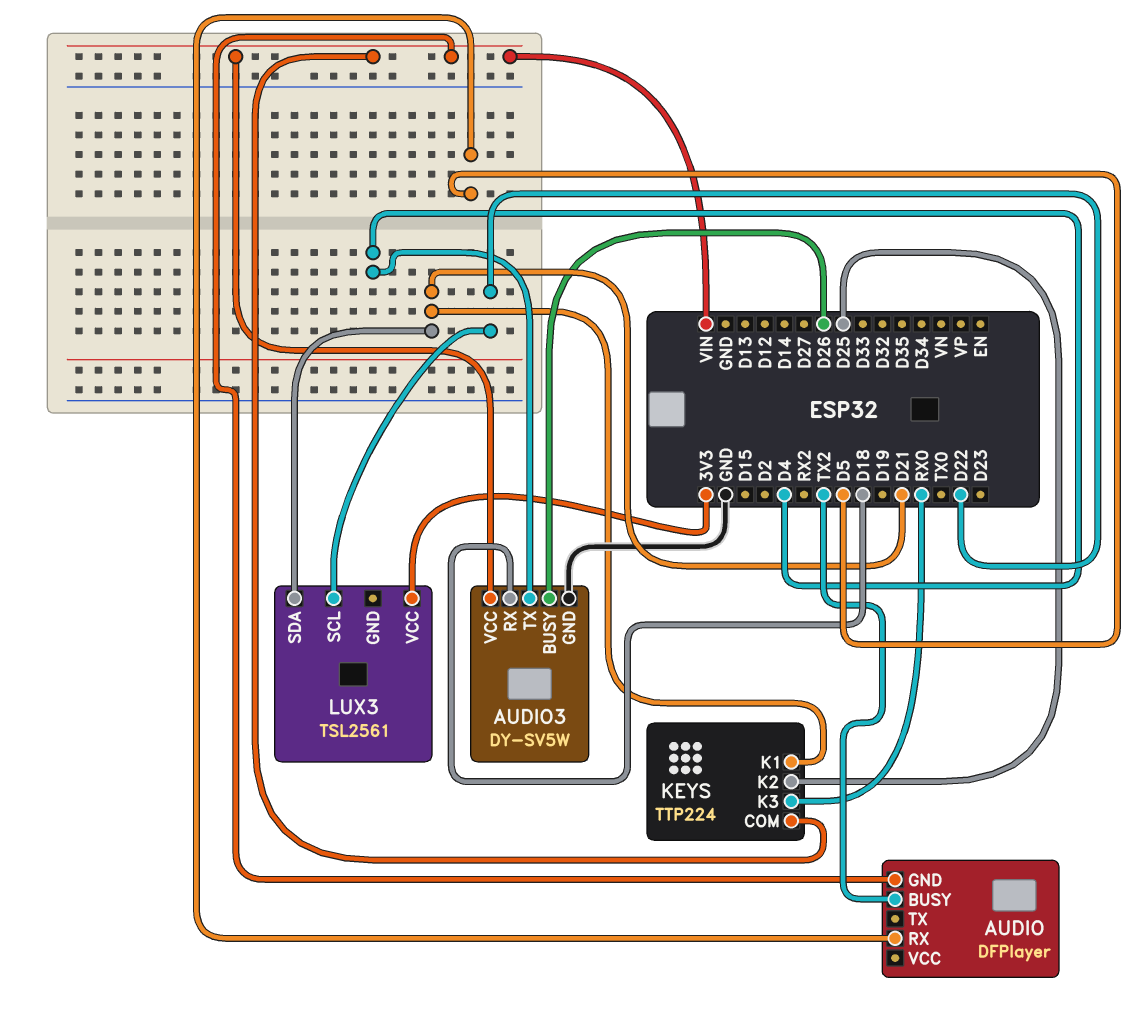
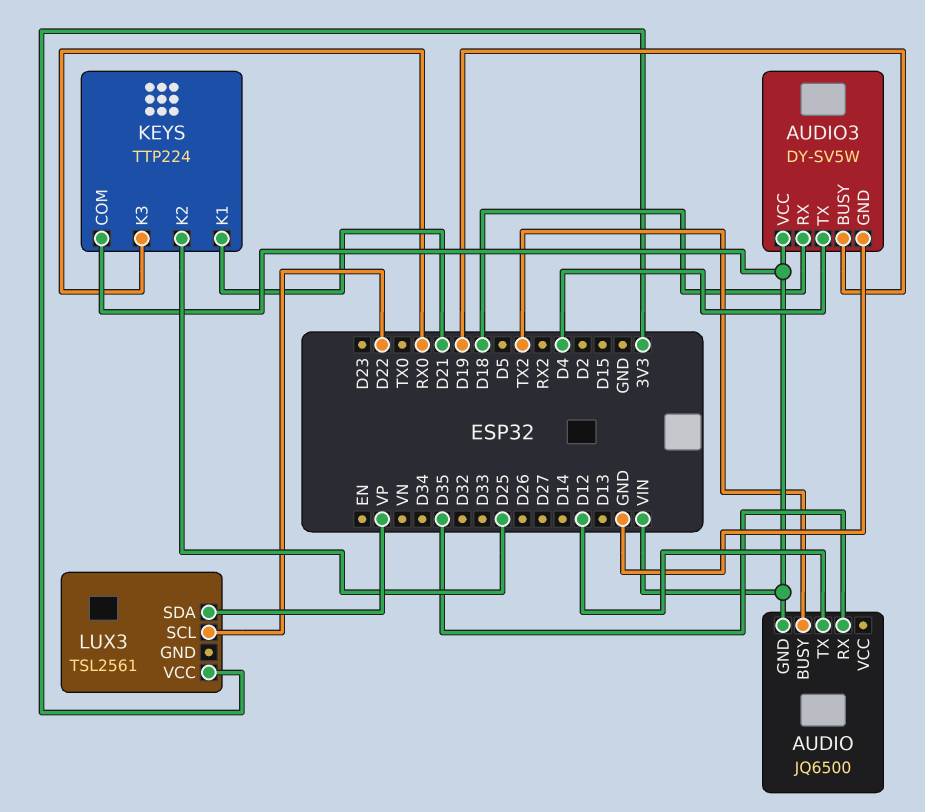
AUDIO: DFPlayer -> JQ6500
AUDIO pin RX: D5 -> D35
AUDIO pin TX: none -> D12
AUDIO3 pin BUSY: D26 -> D19
LUX3 pin SDA: D21 -> VP

